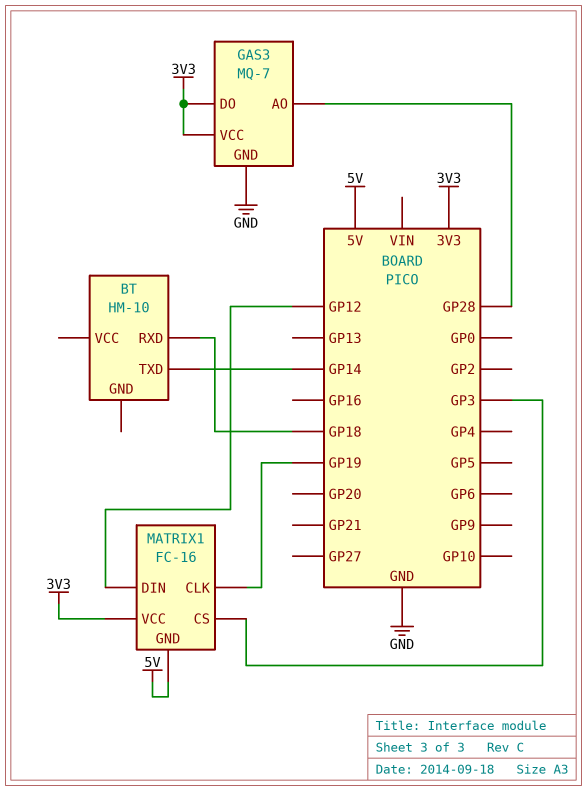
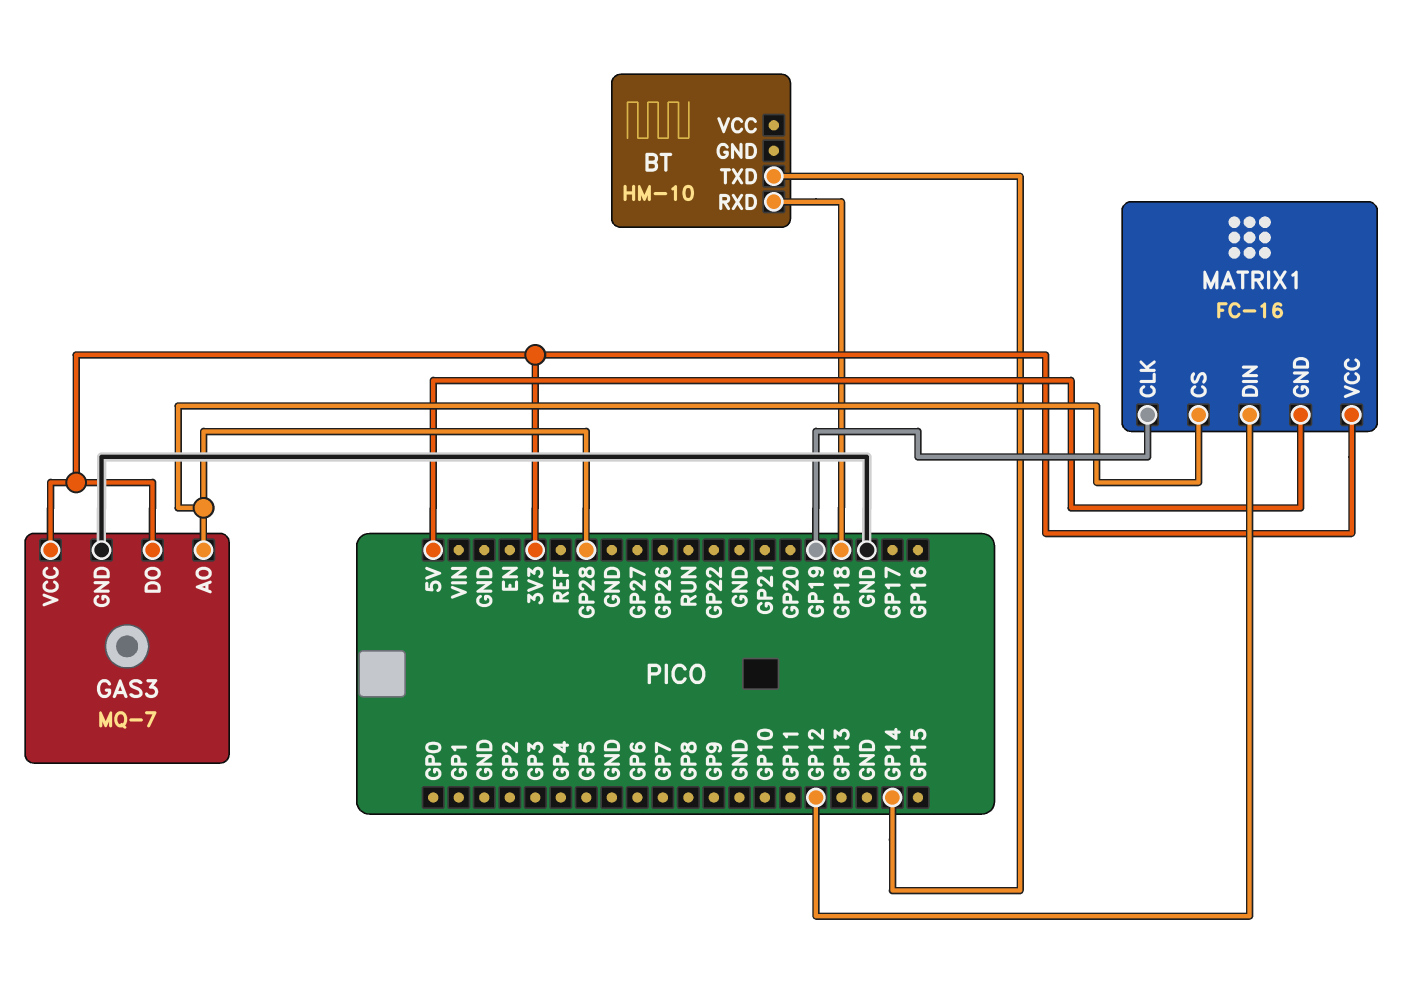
MATRIX1 pin CS: GP3 -> GP28

